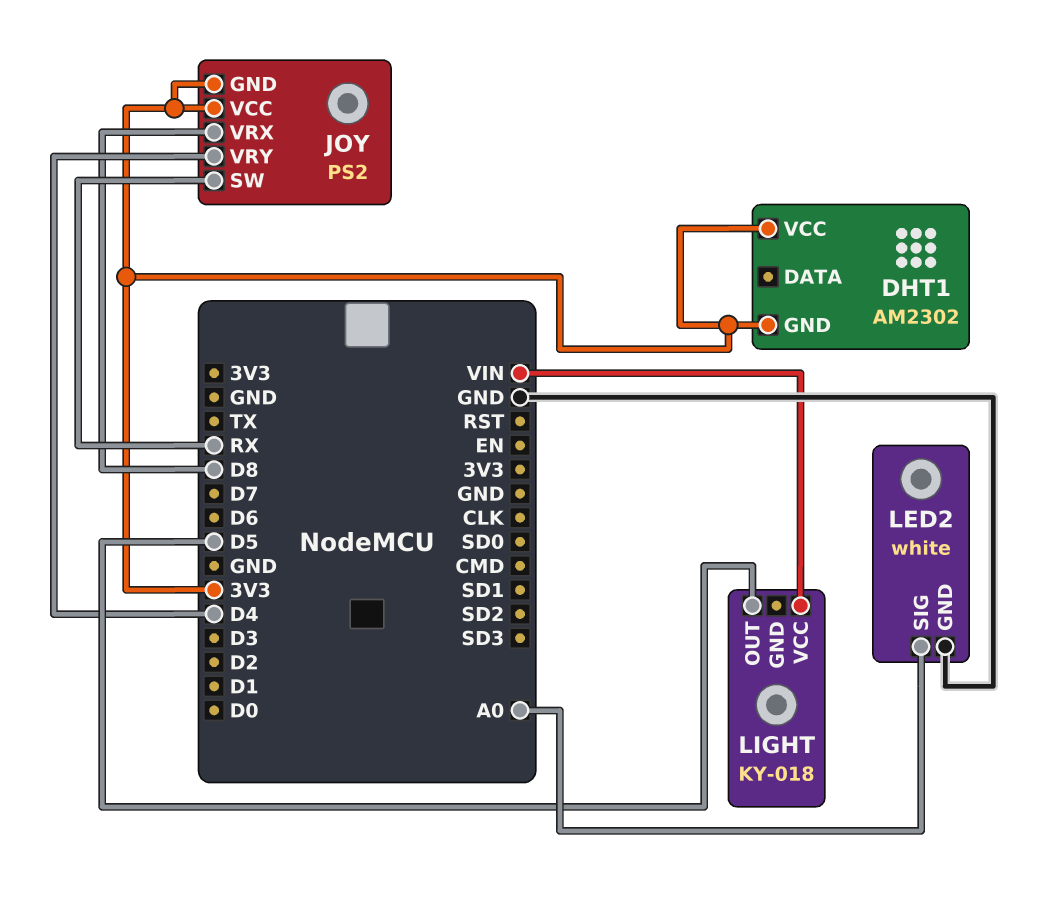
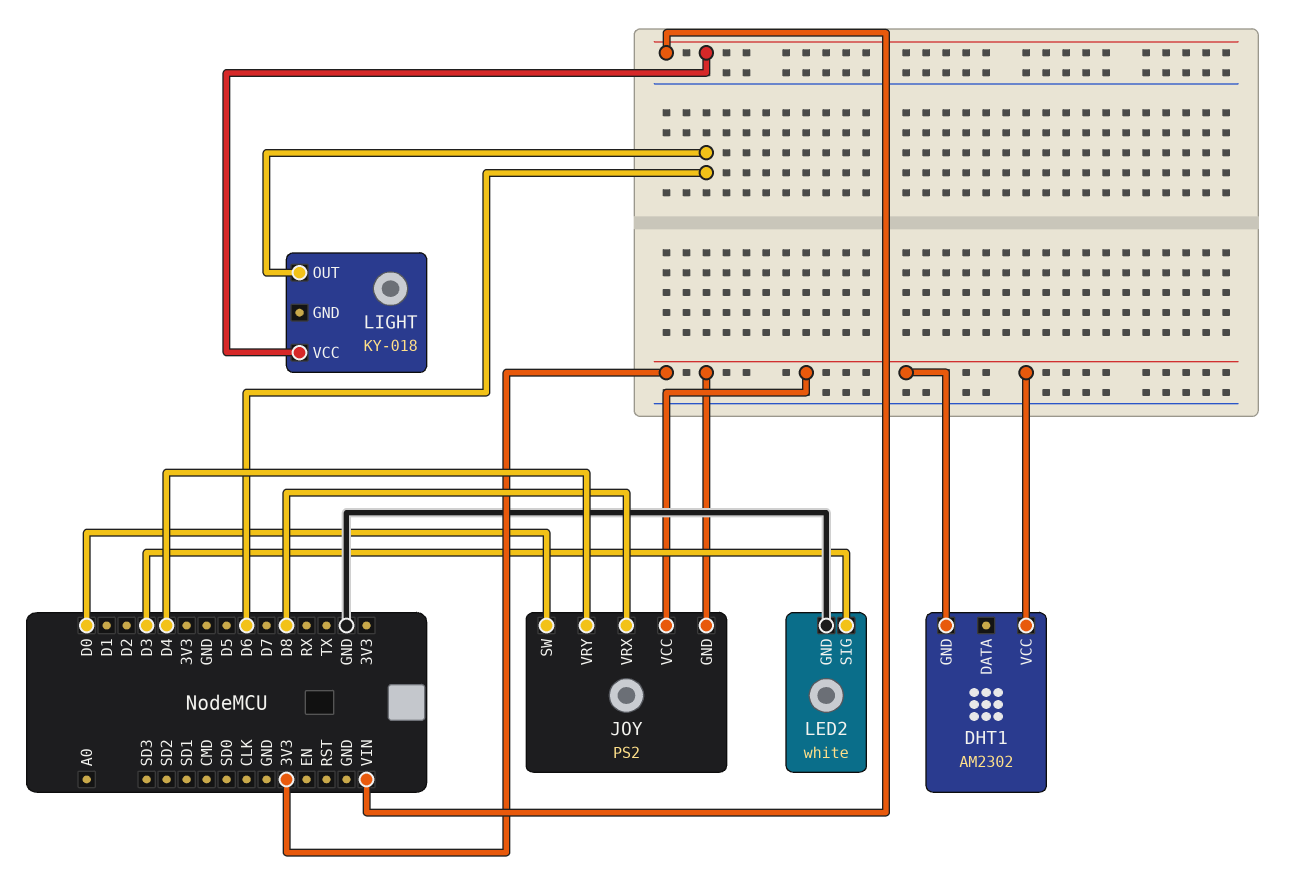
JOY pin SW: RX -> D0
LED2 pin SIG: A0 -> D3
LIGHT pin OUT: D5 -> D6

